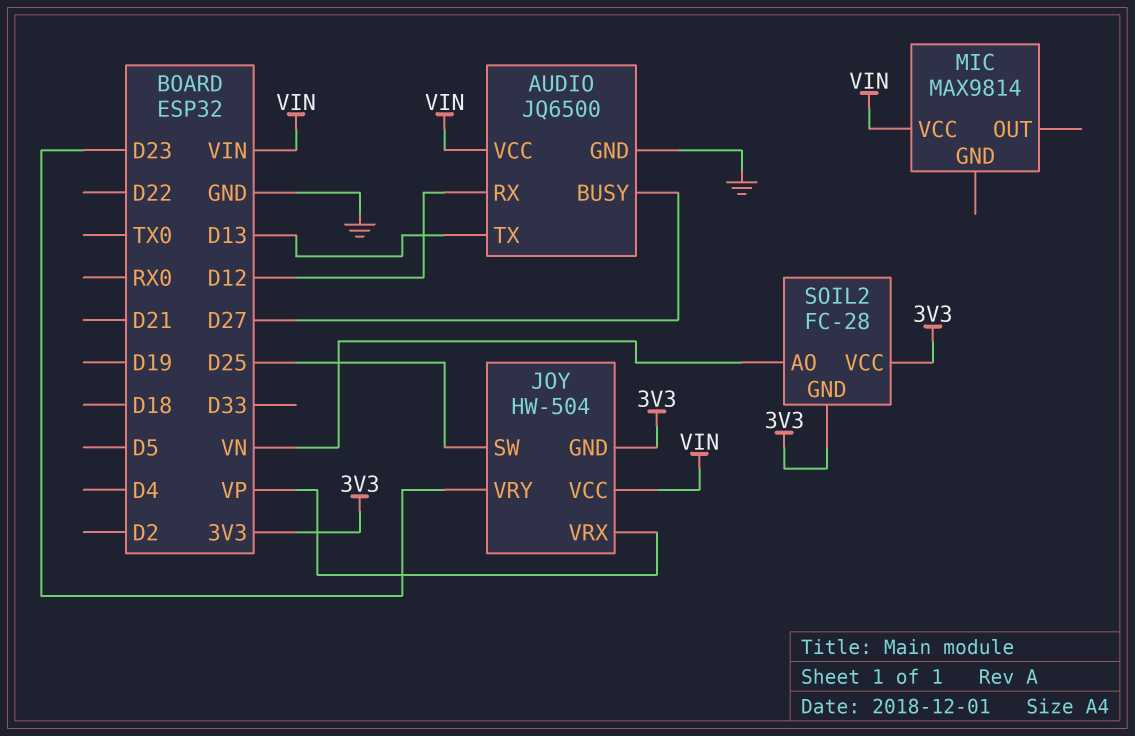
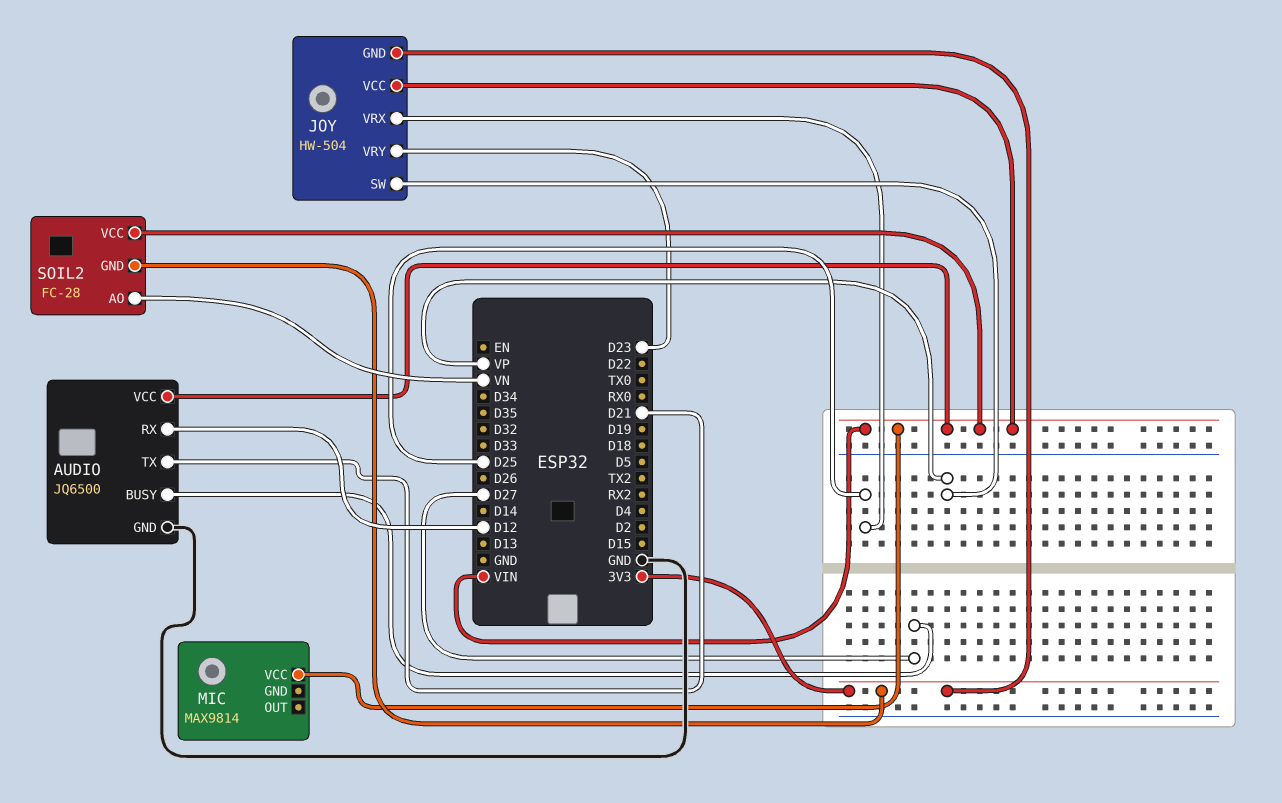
AUDIO pin TX: D13 -> D21
JOY pin SW: D25 -> VP
JOY pin VRX: VP -> D25
SOIL2 pin VCC: 3V3 -> VIN

